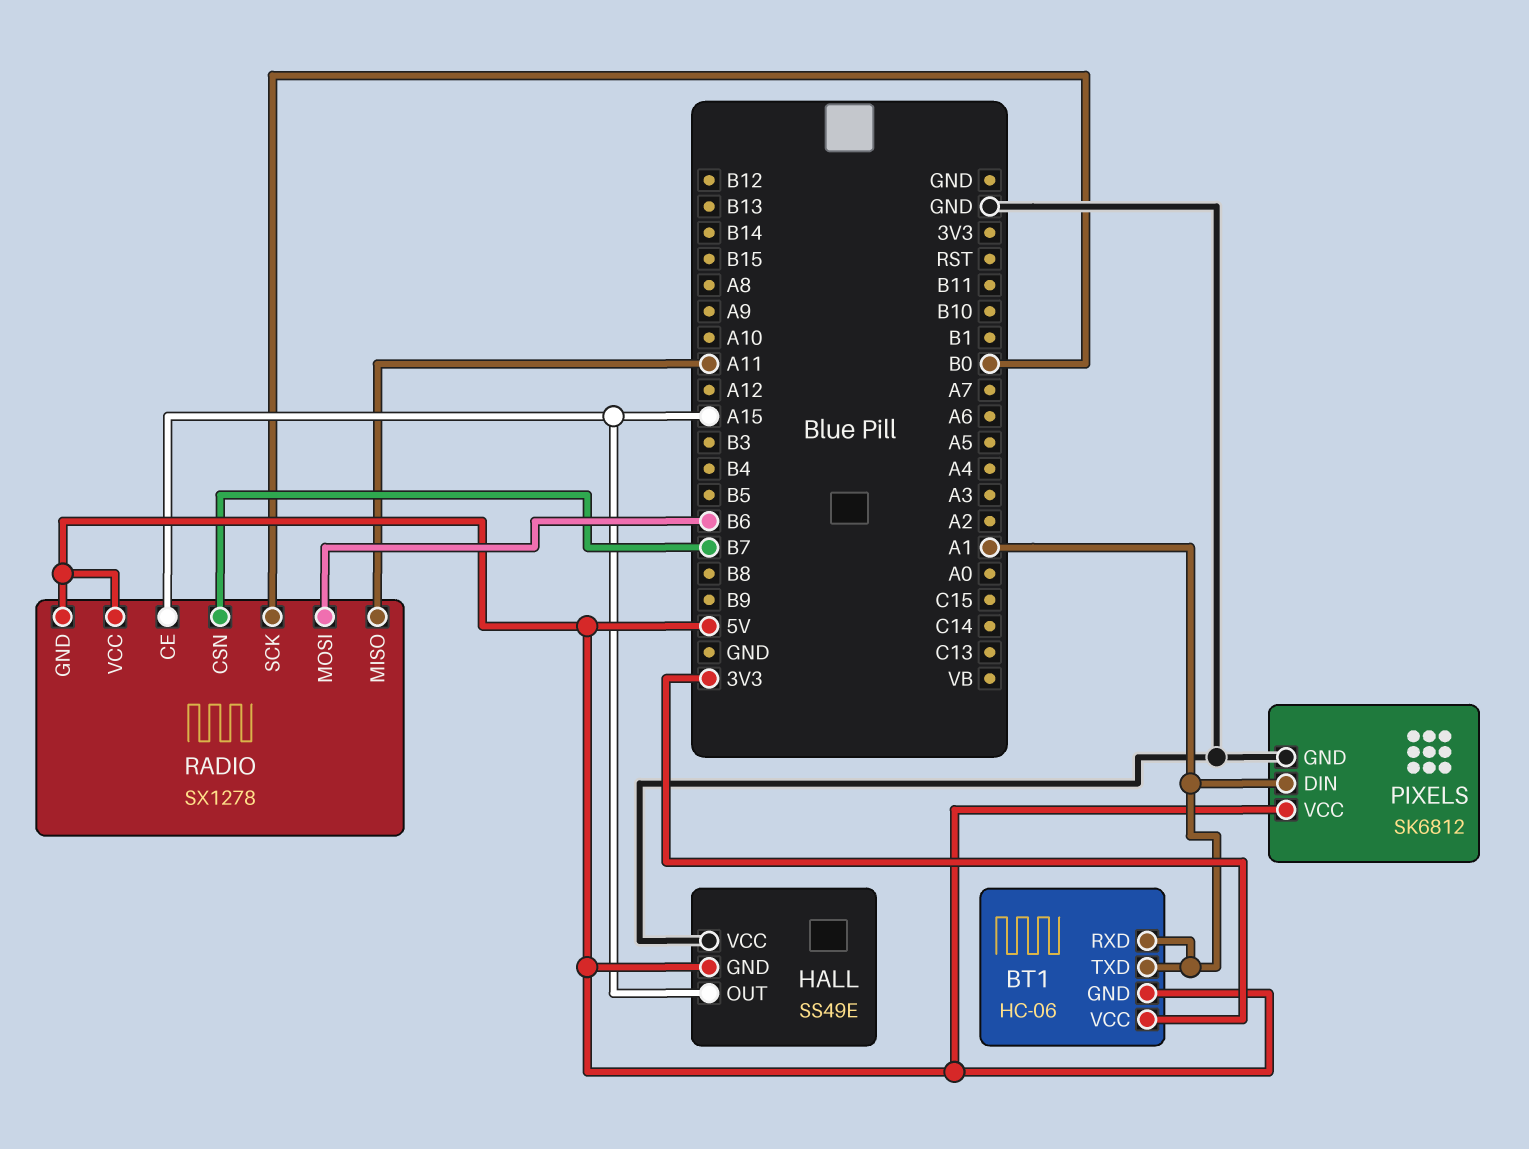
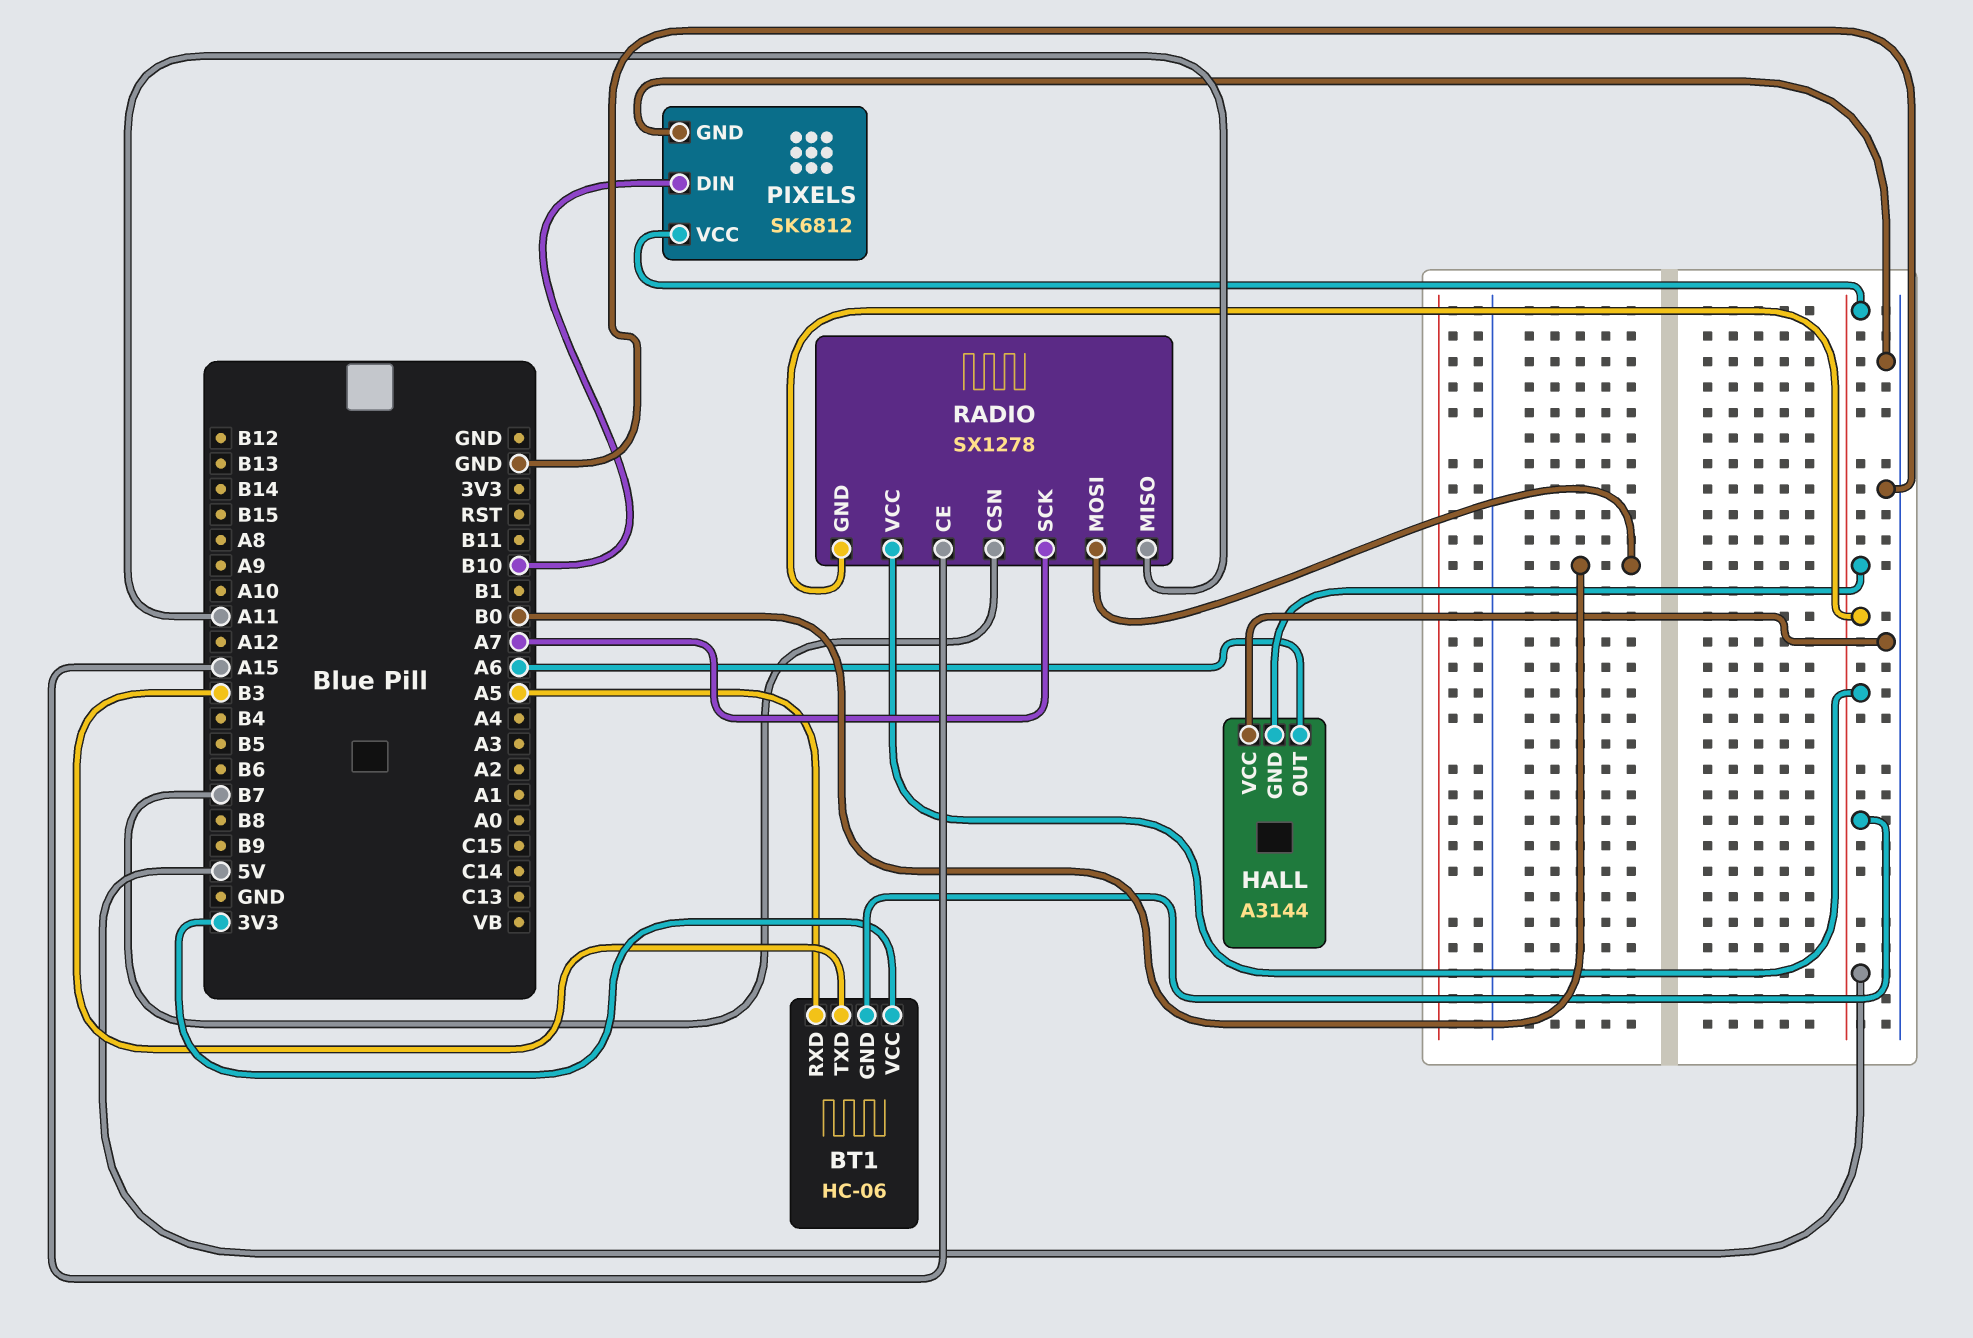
BT1 pin RXD: A1 -> A5
BT1 pin TXD: A1 -> B3
HALL: SS49E -> A3144
HALL pin OUT: A15 -> A6
PIXELS pin DIN: A1 -> B10
RADIO pin MOSI: B6 -> B0
RADIO pin SCK: B0 -> A7

